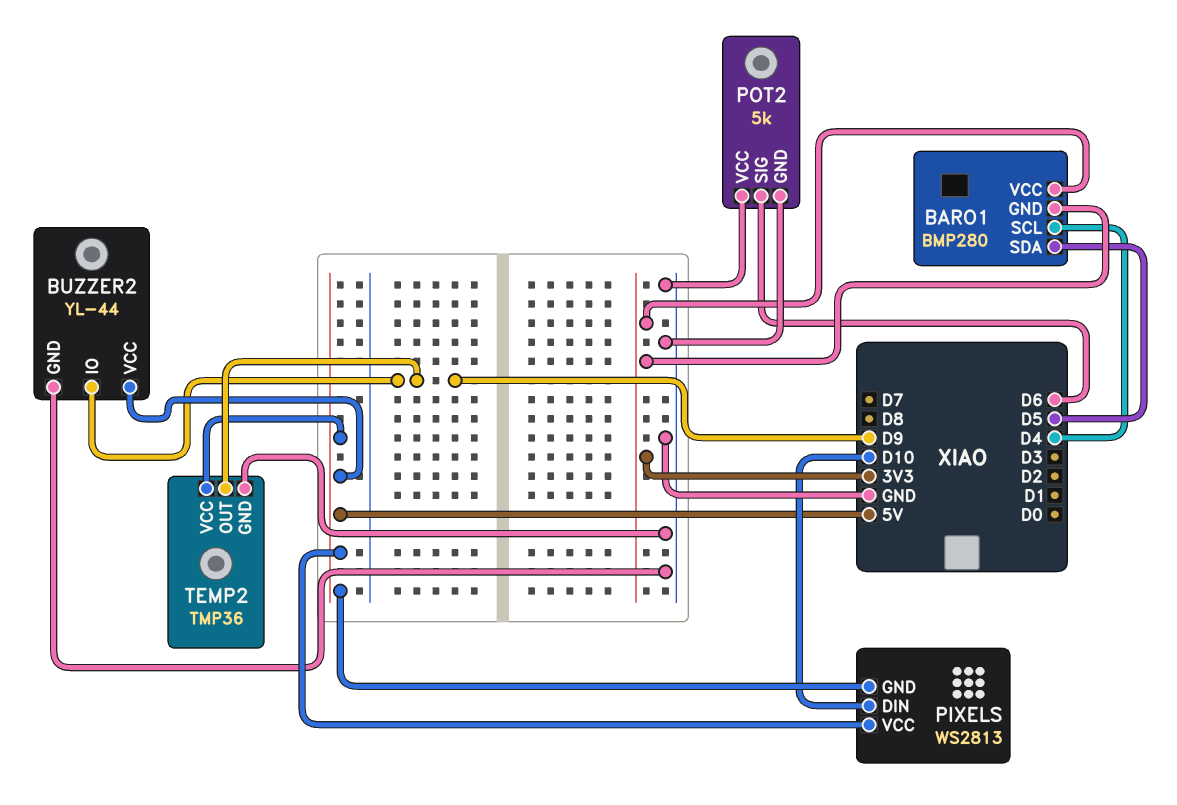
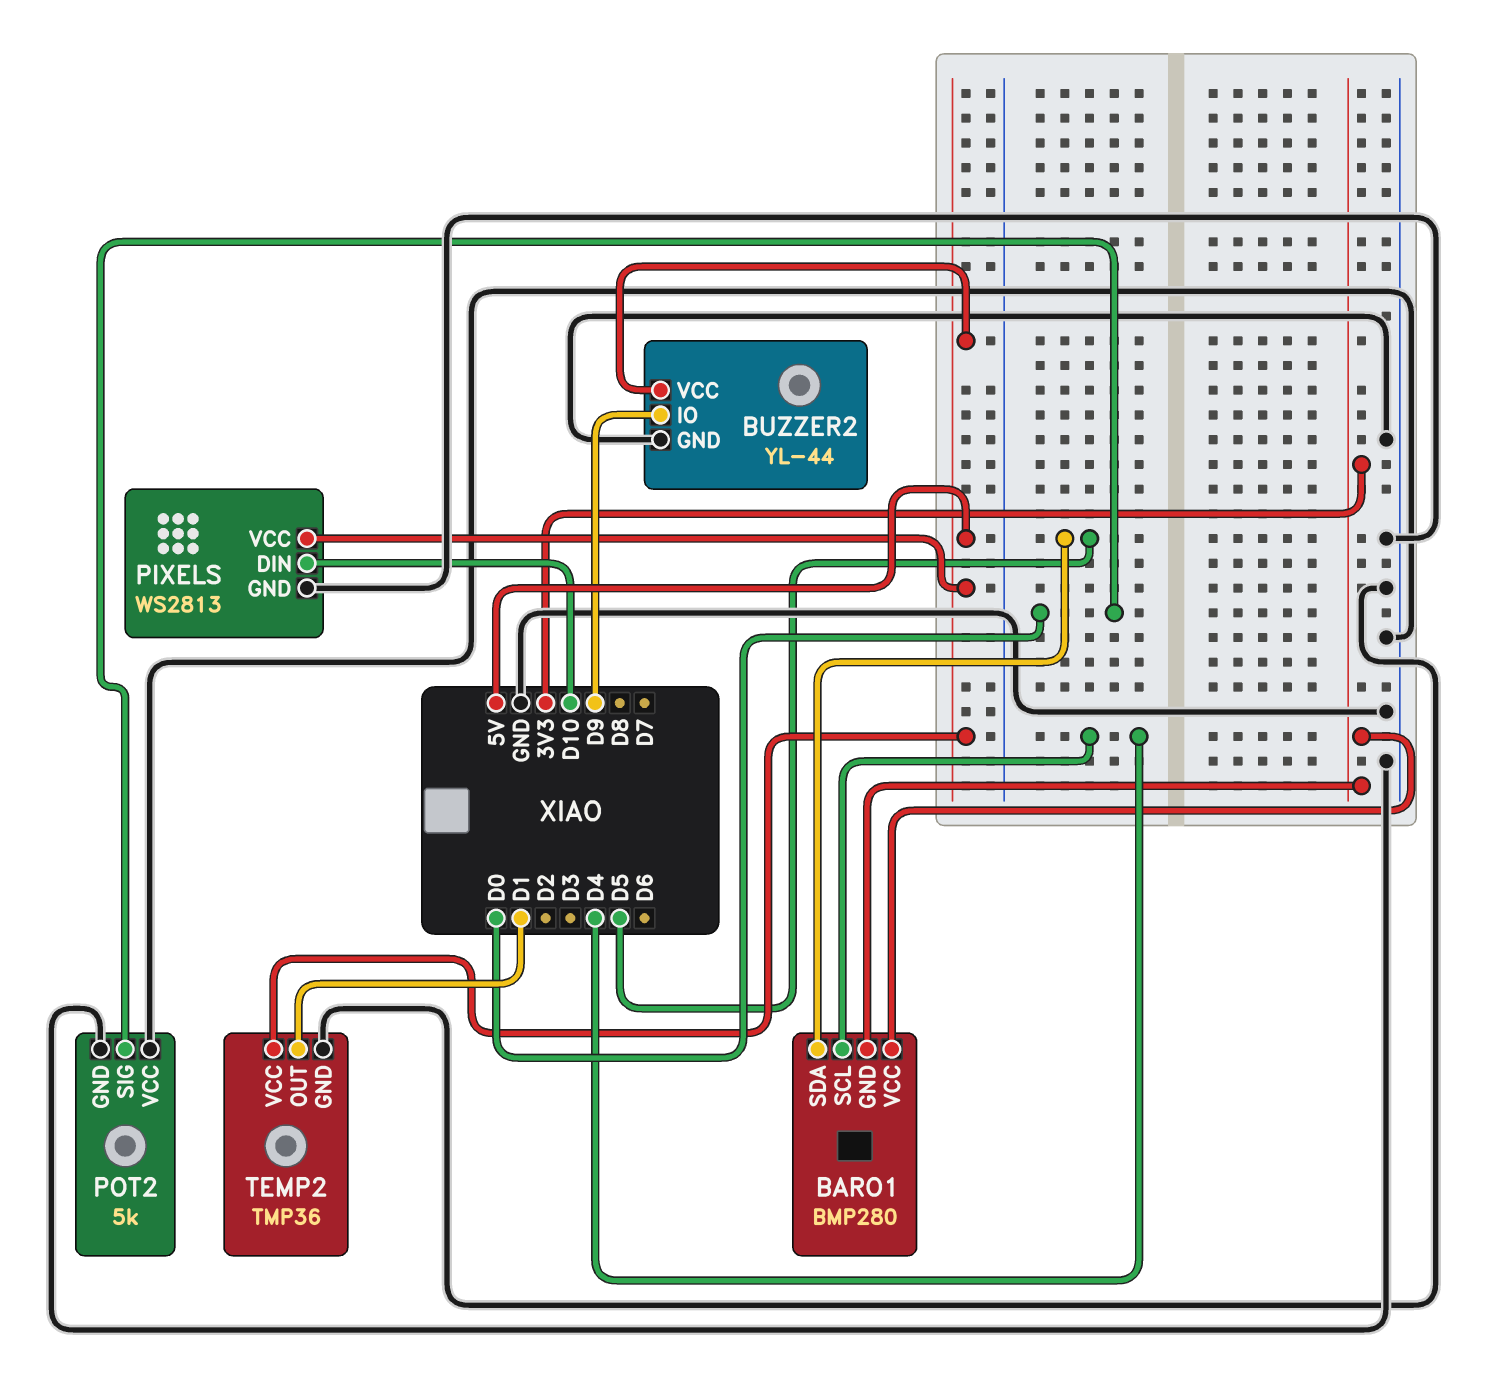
PIXELS pin GND: 5V -> GND
POT2 pin SIG: D6 -> D0
TEMP2 pin OUT: D9 -> D1

